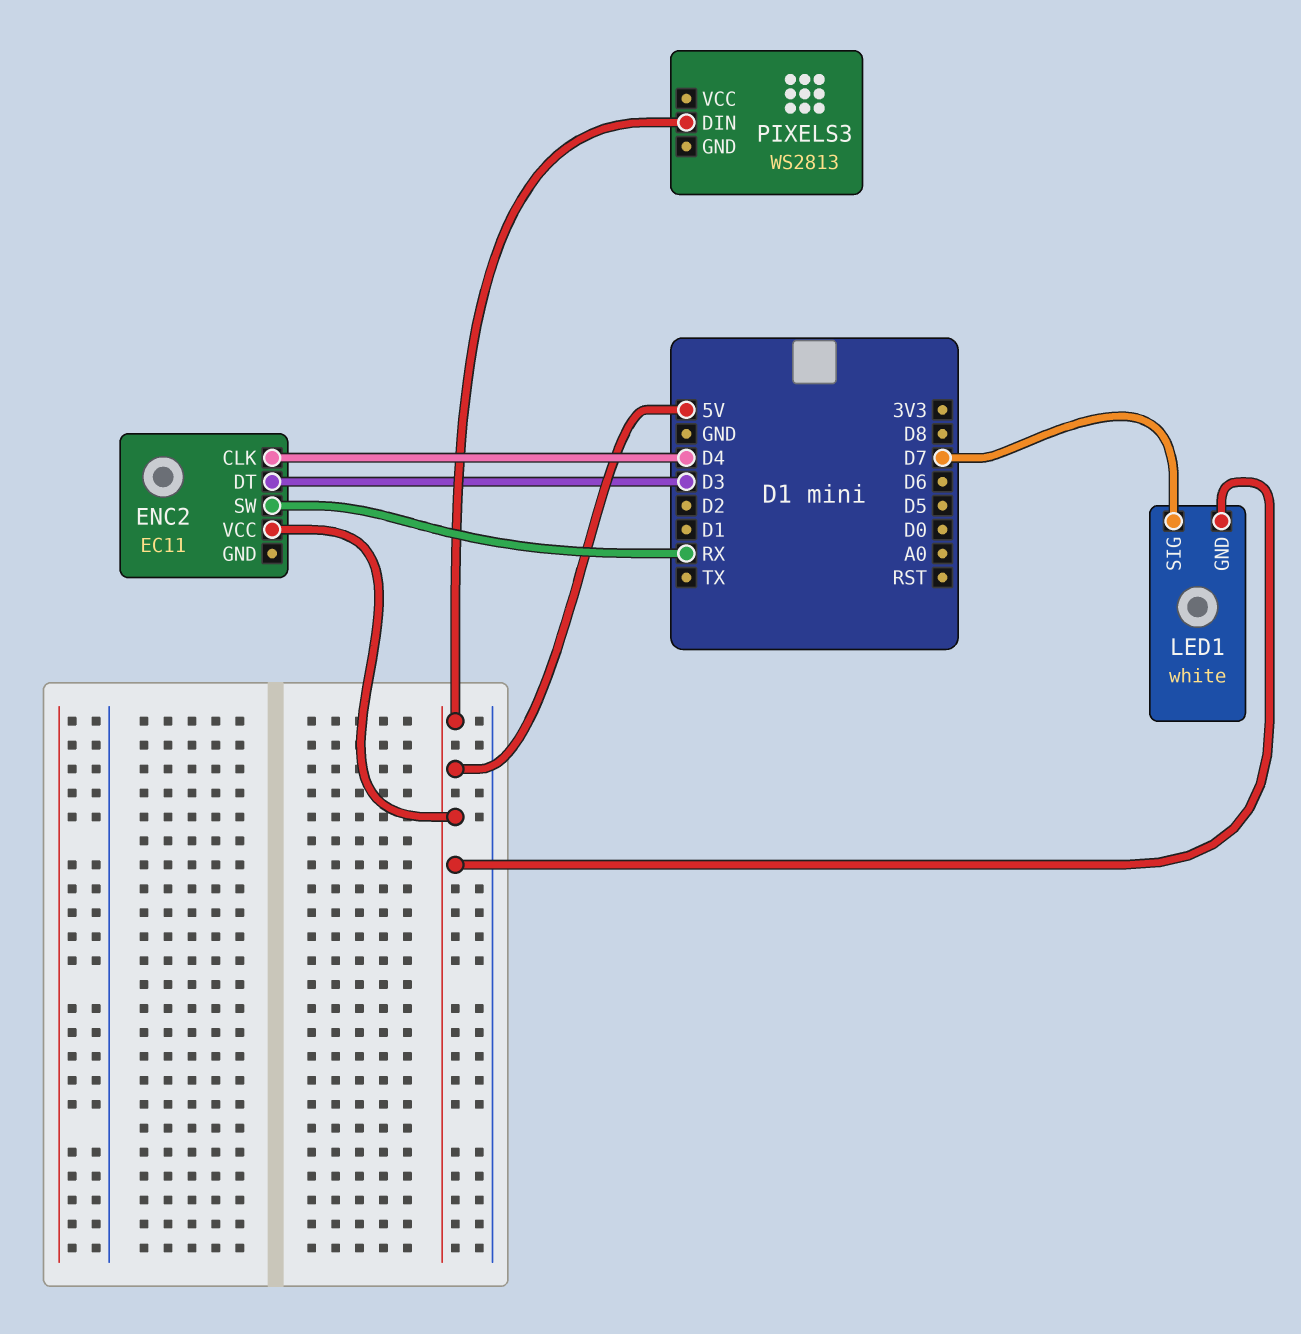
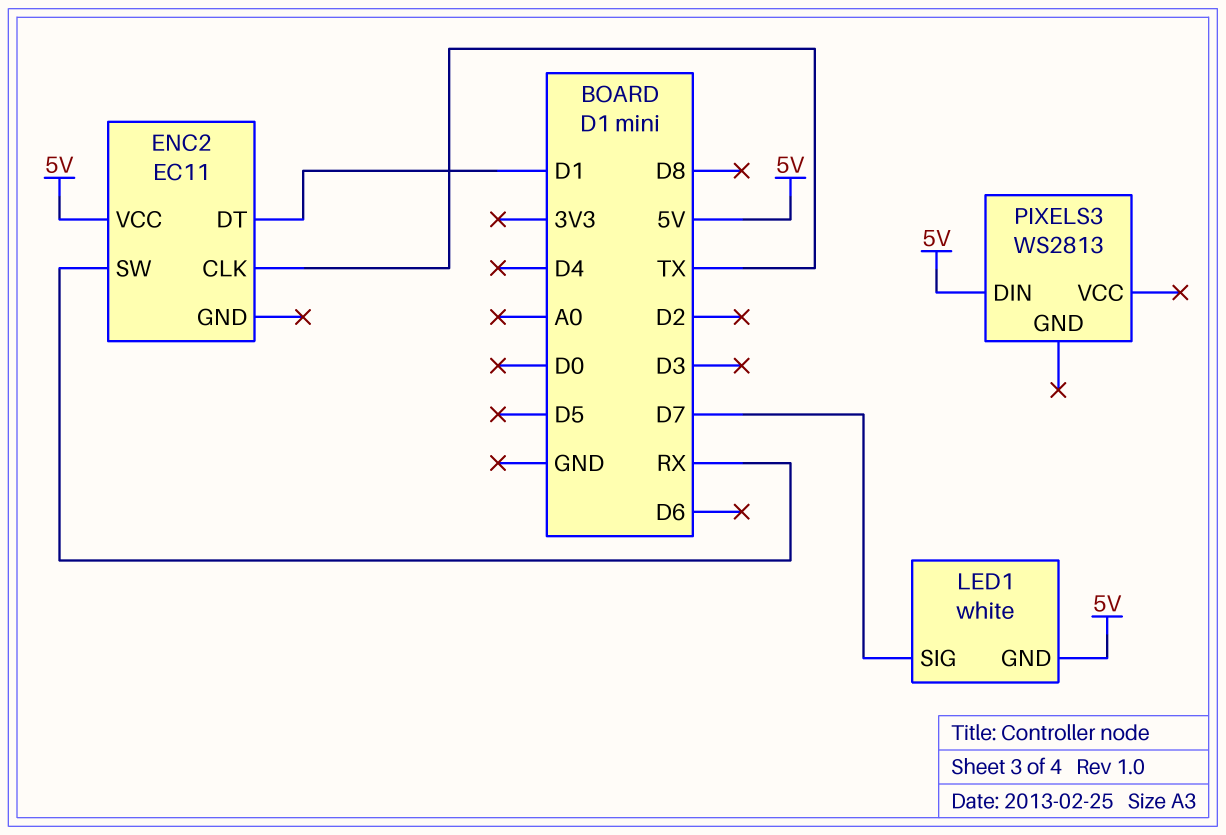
ENC2 pin CLK: D4 -> TX
ENC2 pin DT: D3 -> D1

